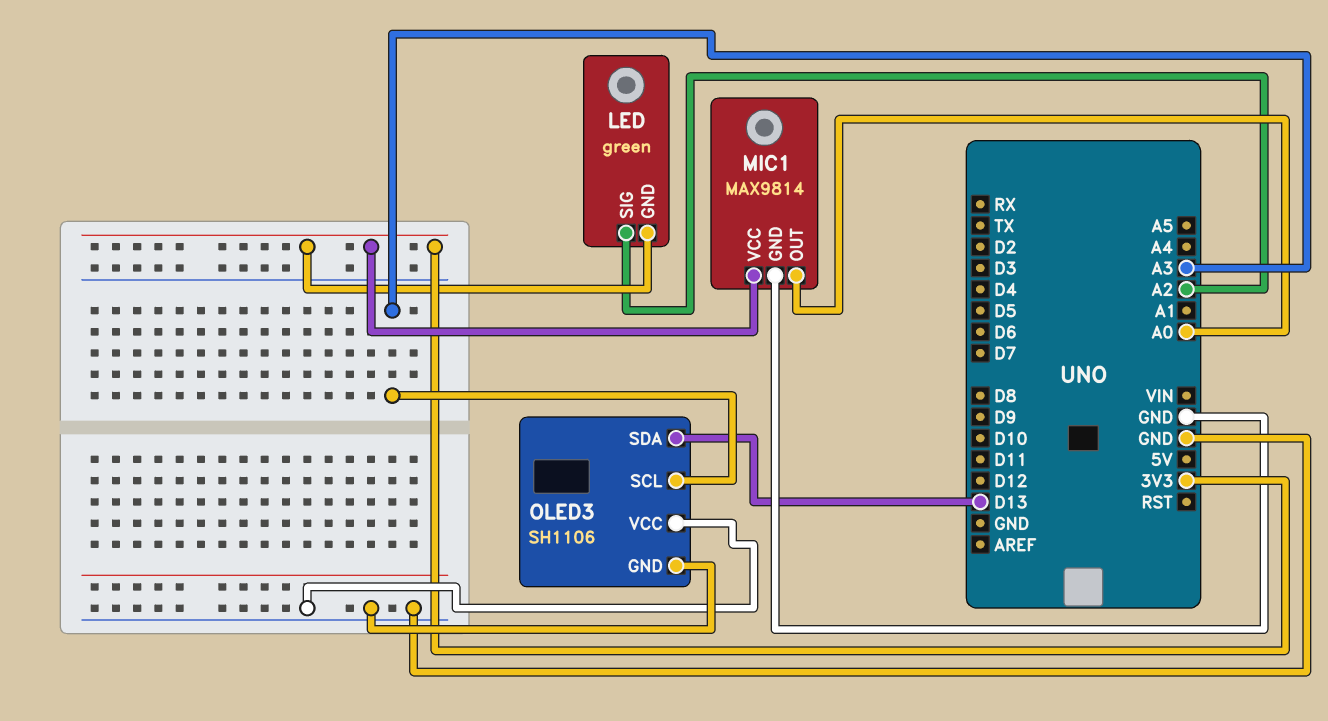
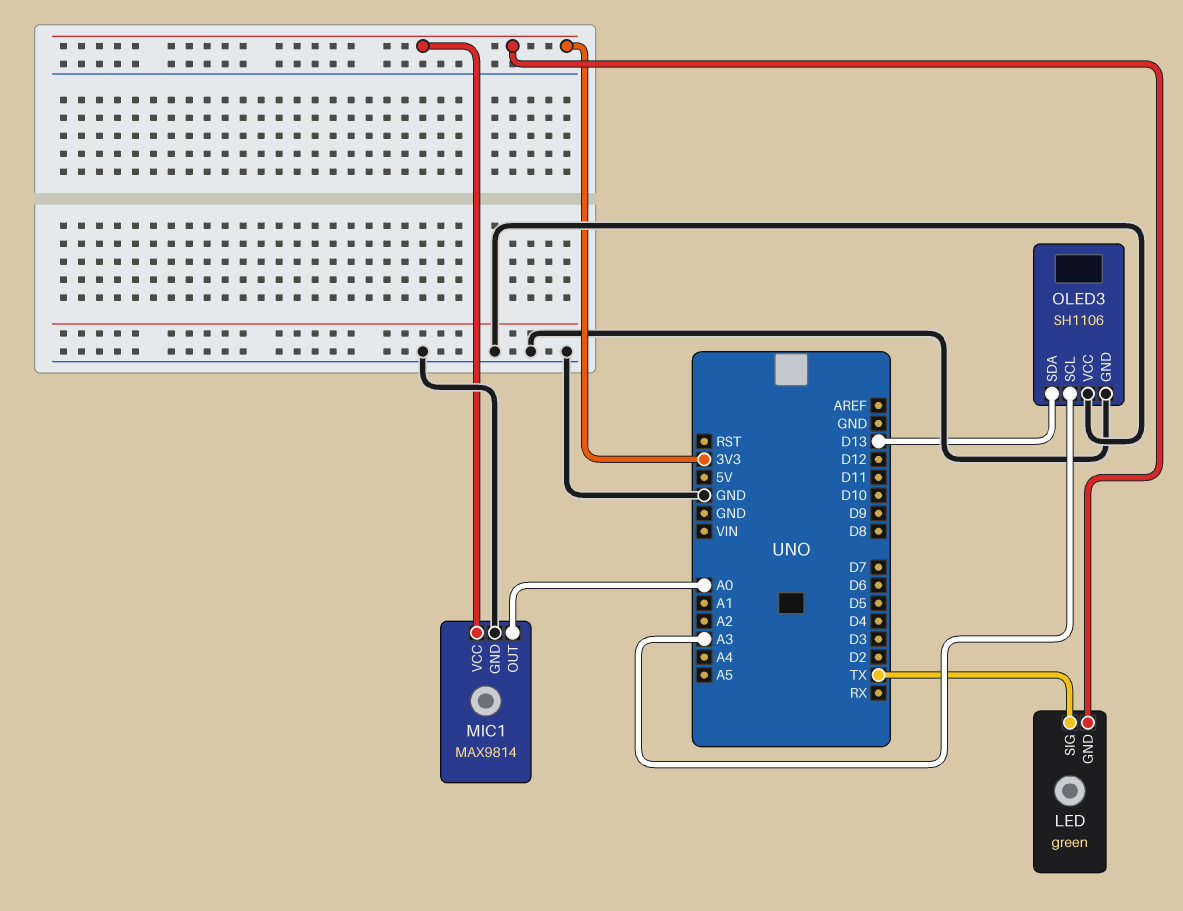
LED pin SIG: A2 -> TX

